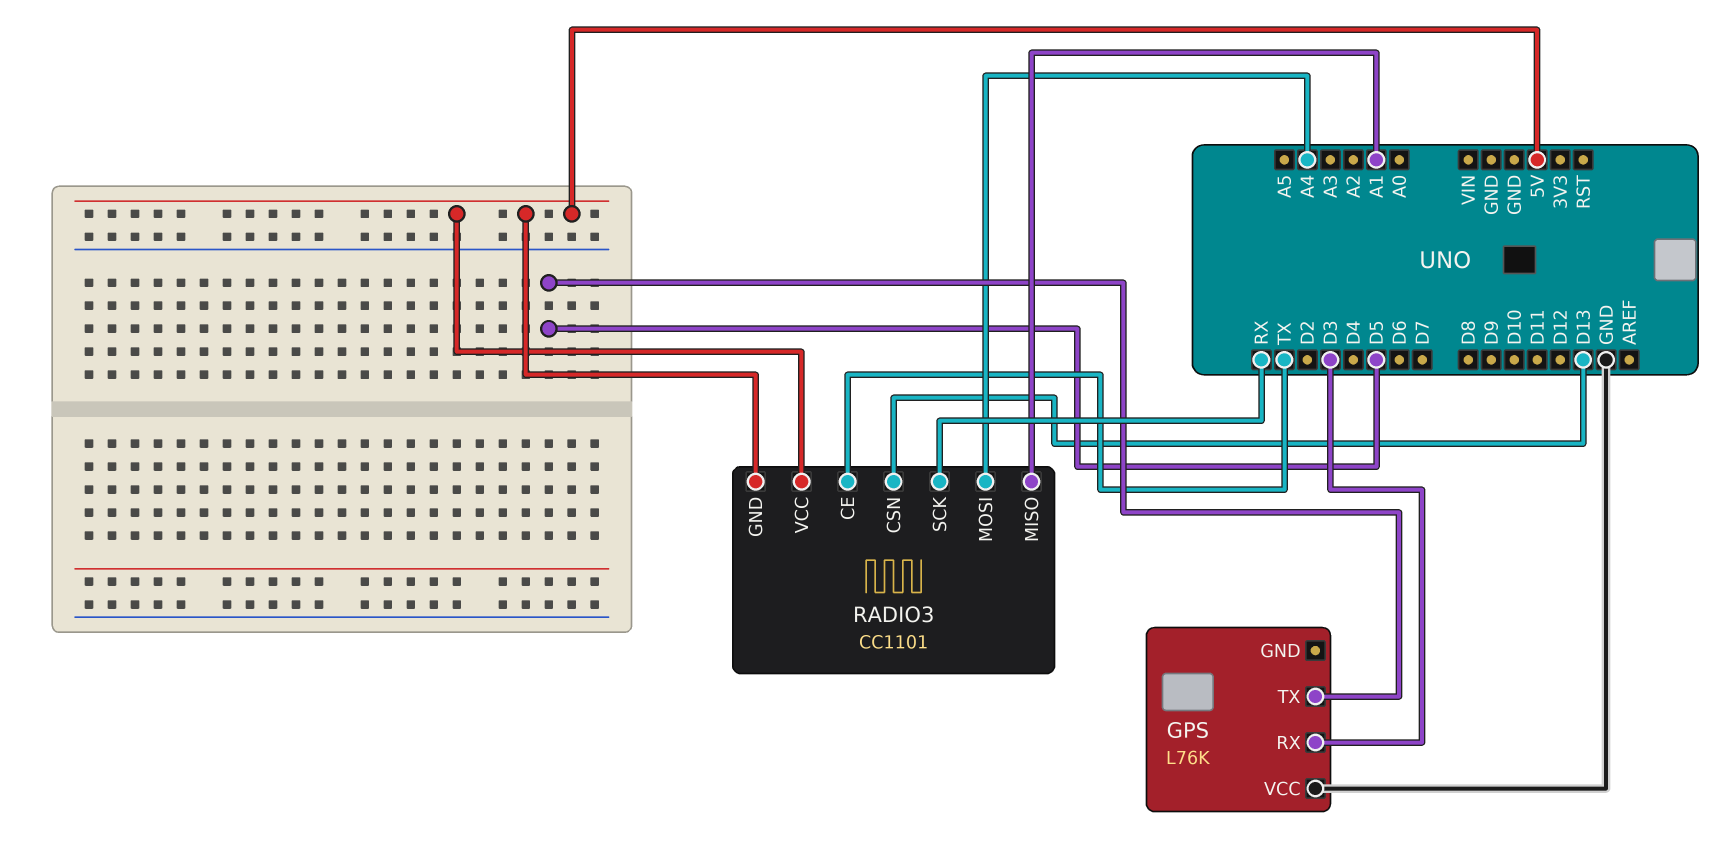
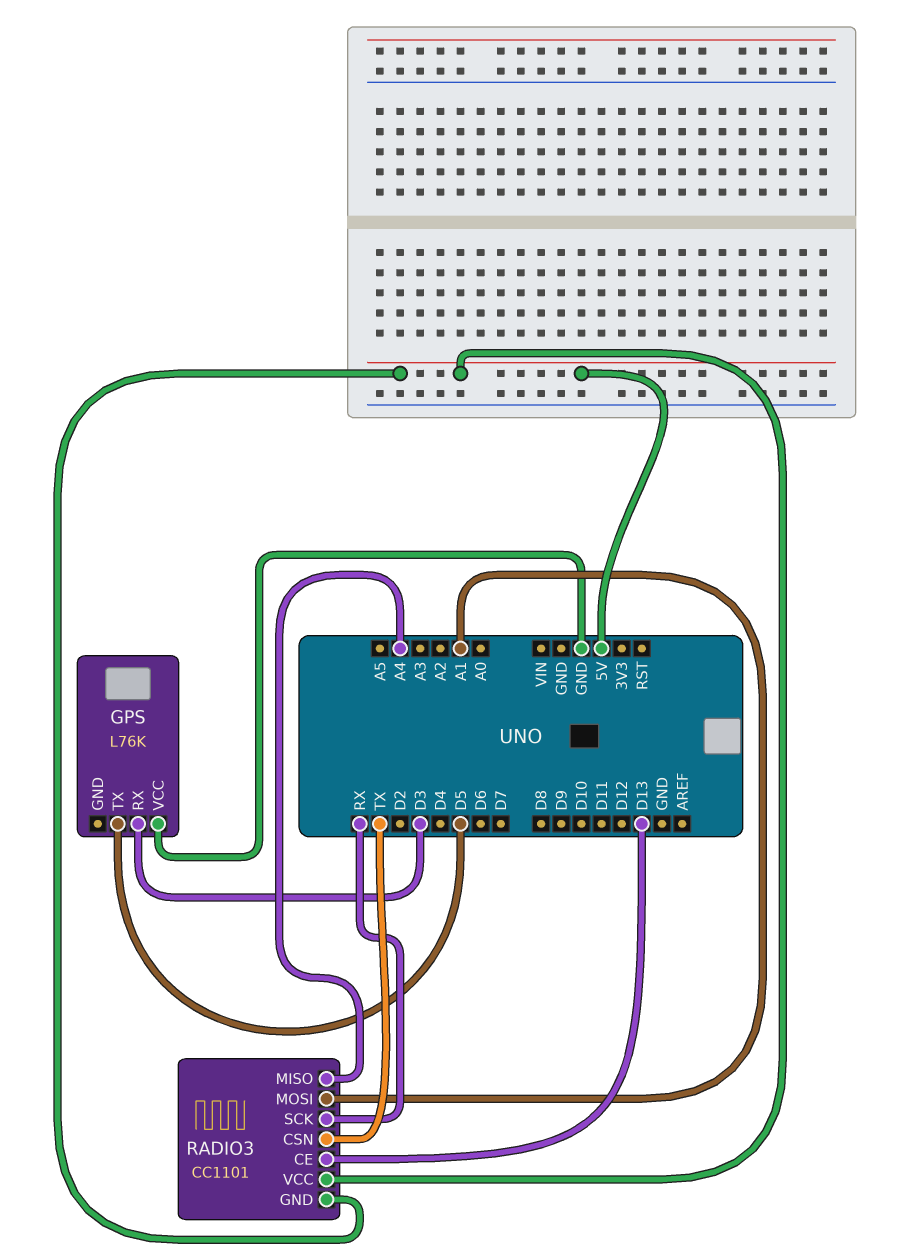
RADIO3 pin CE: TX -> D13
RADIO3 pin CSN: D13 -> TX
RADIO3 pin MISO: A1 -> A4
RADIO3 pin MOSI: A4 -> A1

